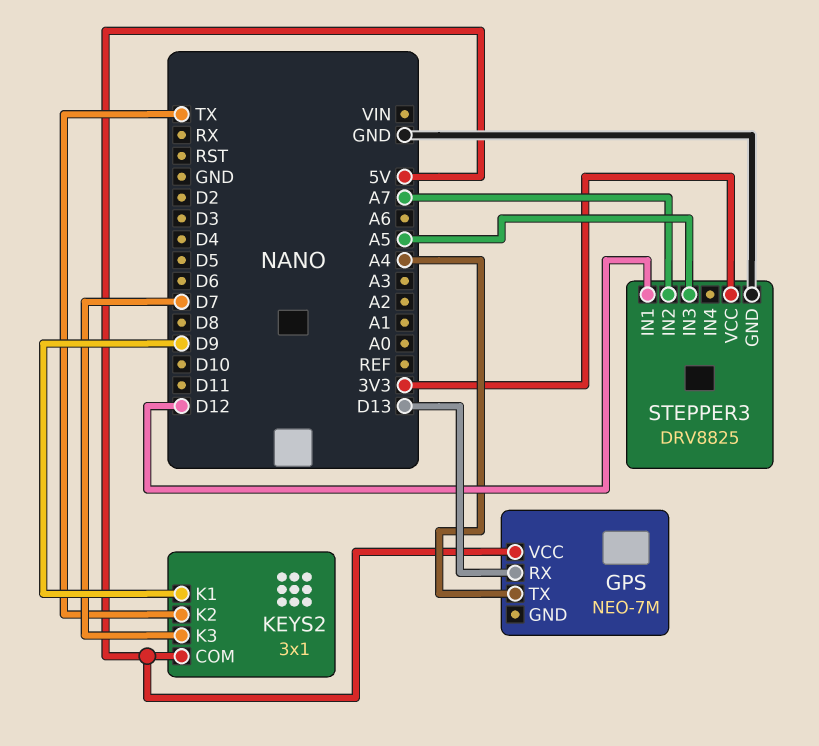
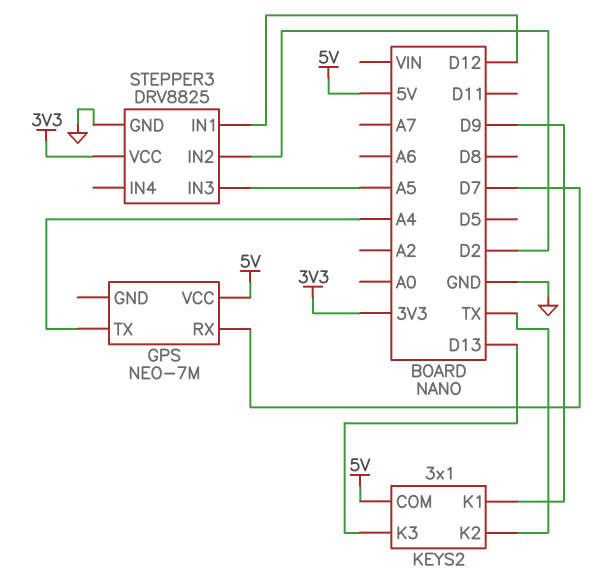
GPS pin RX: D13 -> D7
KEYS2 pin K3: D7 -> D13
STEPPER3 pin IN2: A7 -> D2

